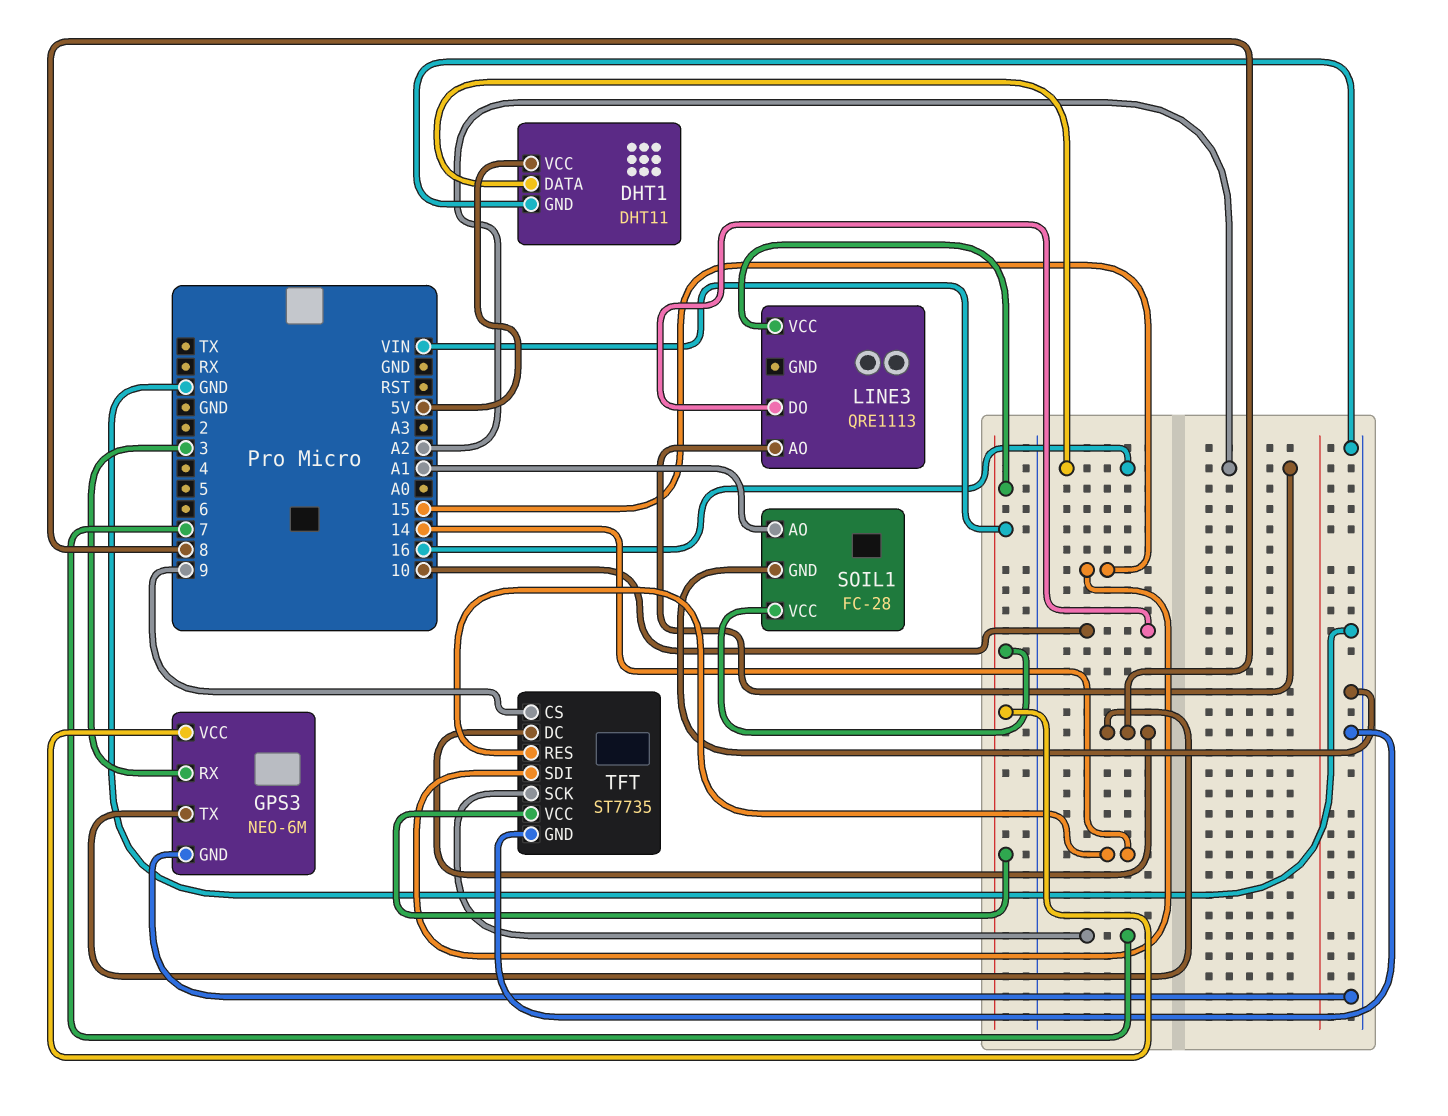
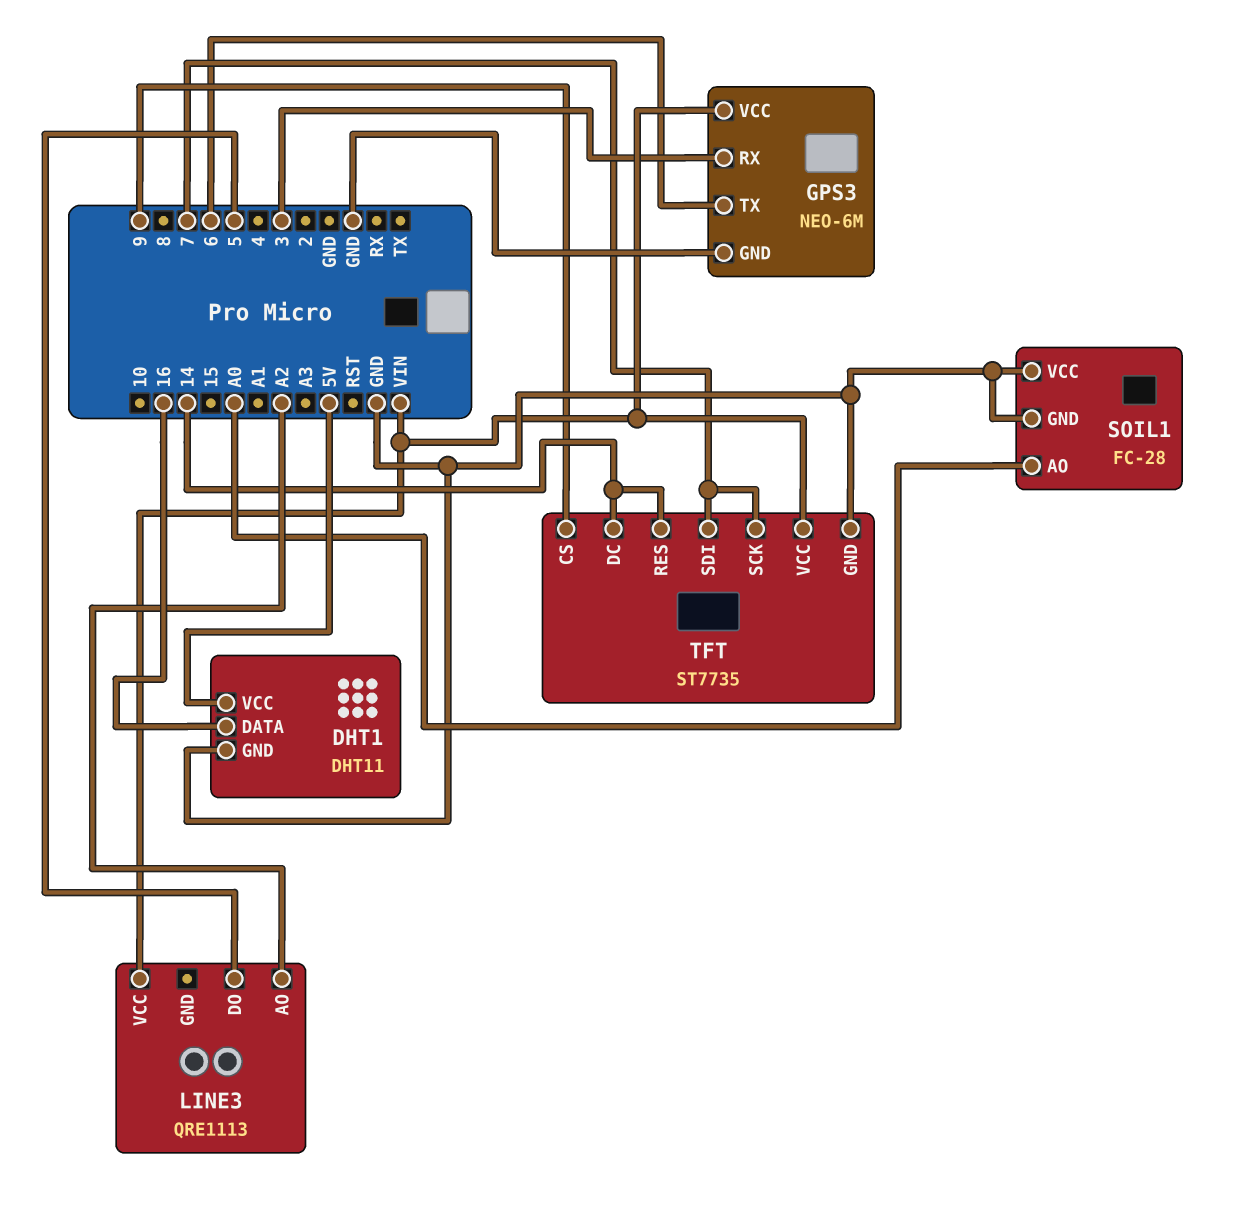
GPS3 pin TX: 8 -> 6
LINE3 pin DO: 10 -> 5
SOIL1 pin AO: A1 -> A0
SOIL1 pin VCC: VIN -> GND
TFT pin DC: 8 -> 14
TFT pin SDI: 15 -> 7

